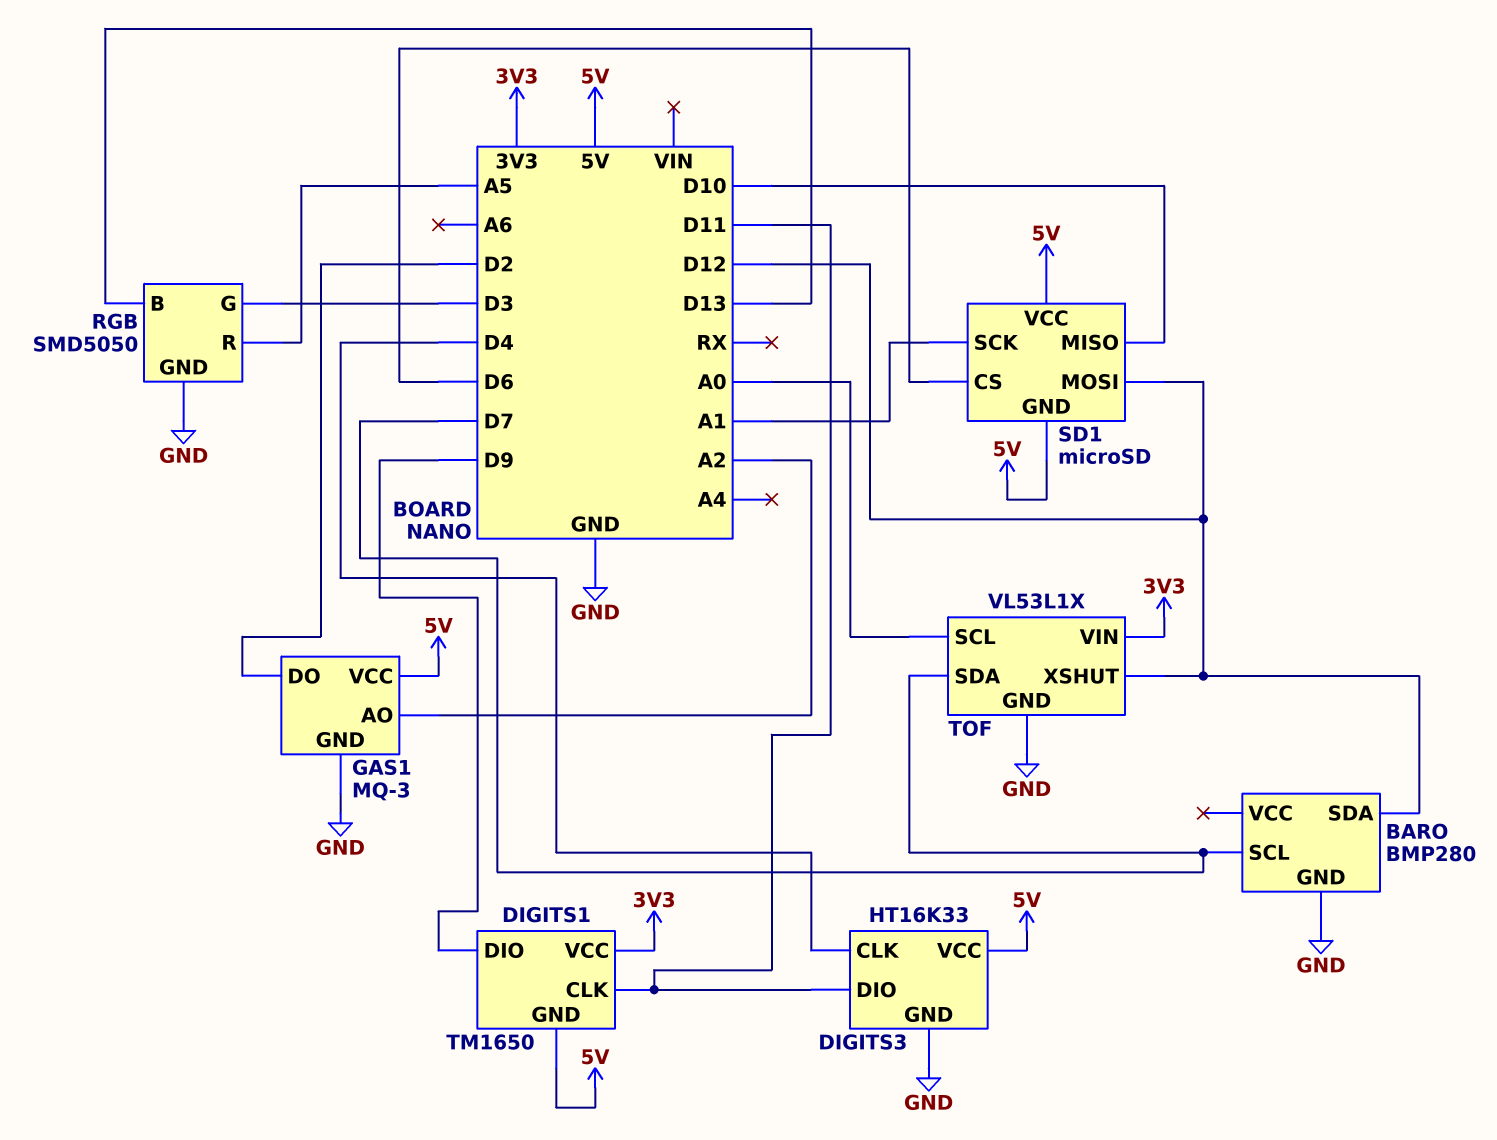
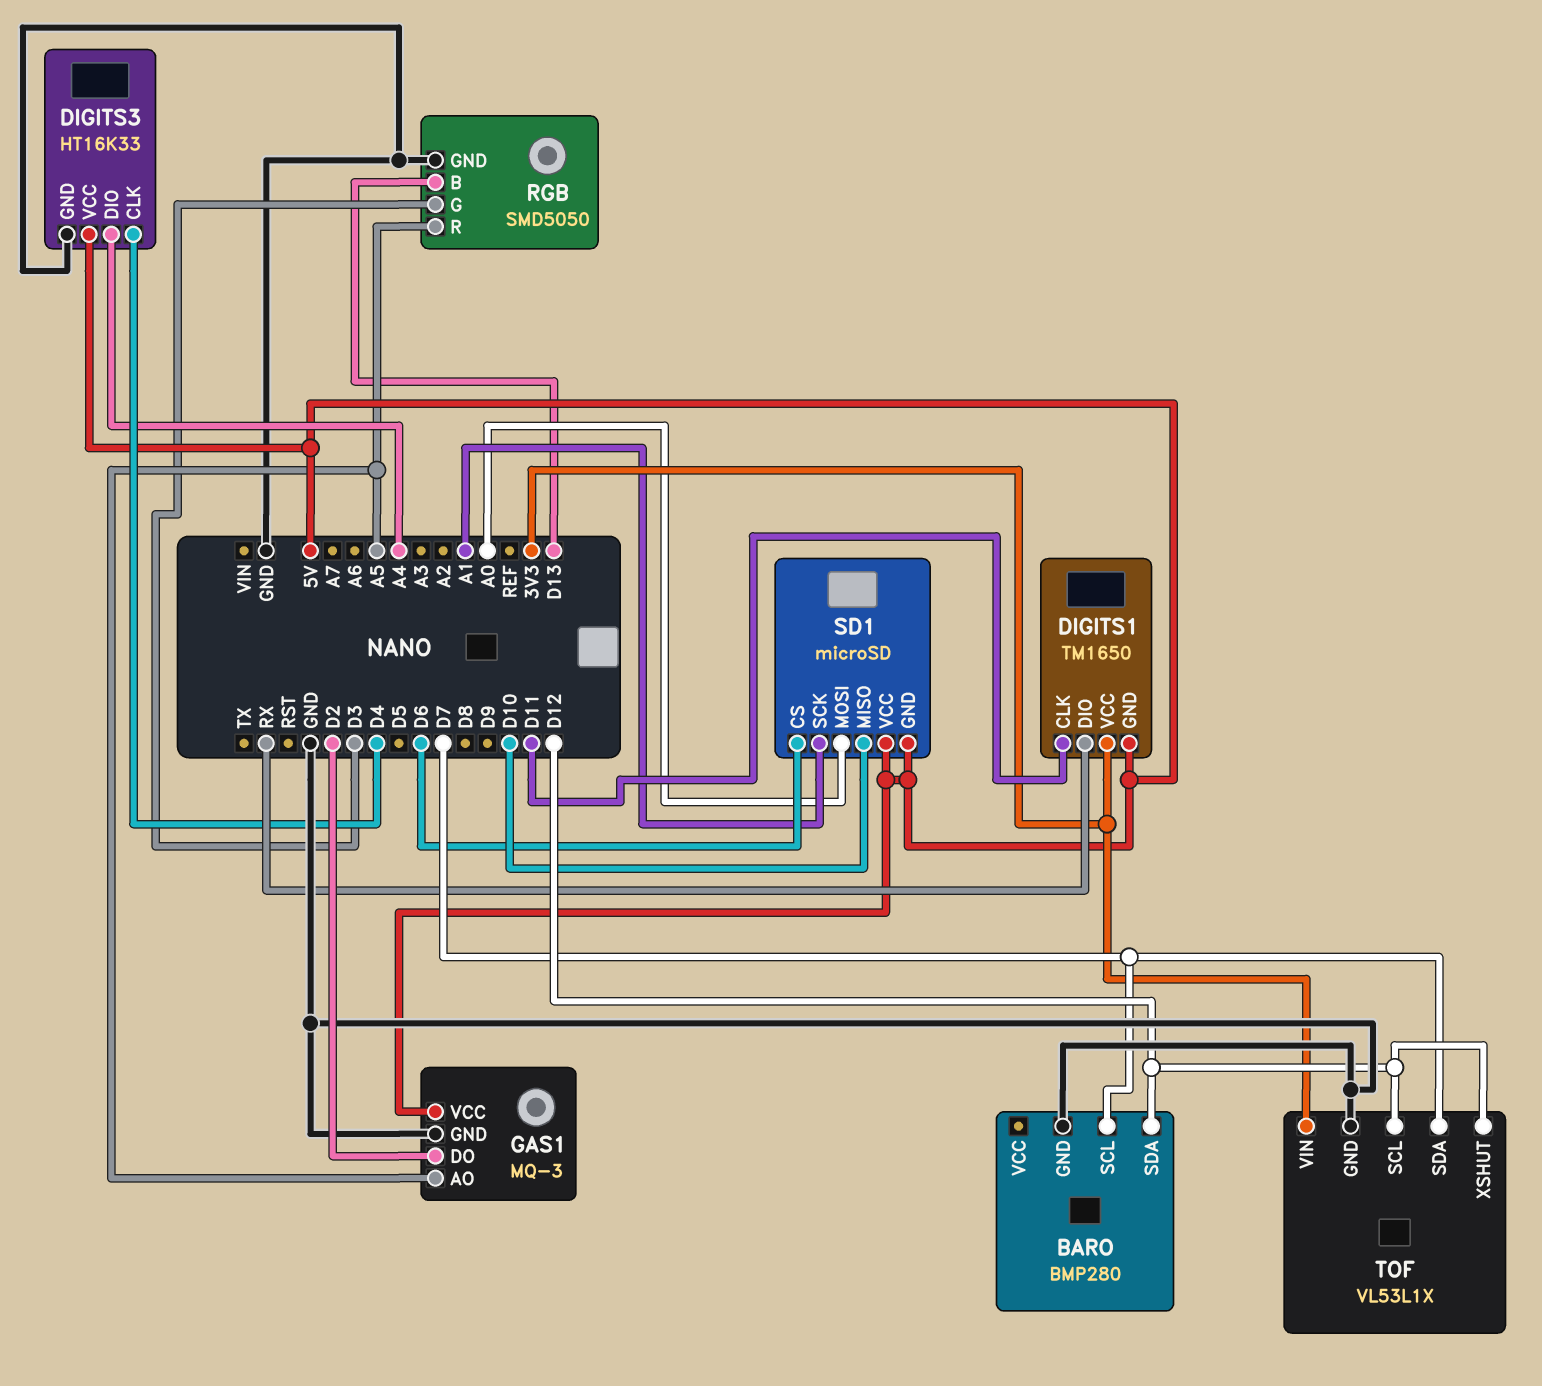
DIGITS1 pin DIO: D9 -> RX
DIGITS3 pin DIO: D11 -> A4
GAS1 pin AO: A2 -> A5
SD1 pin MOSI: D12 -> A0
TOF pin SCL: A0 -> D12

